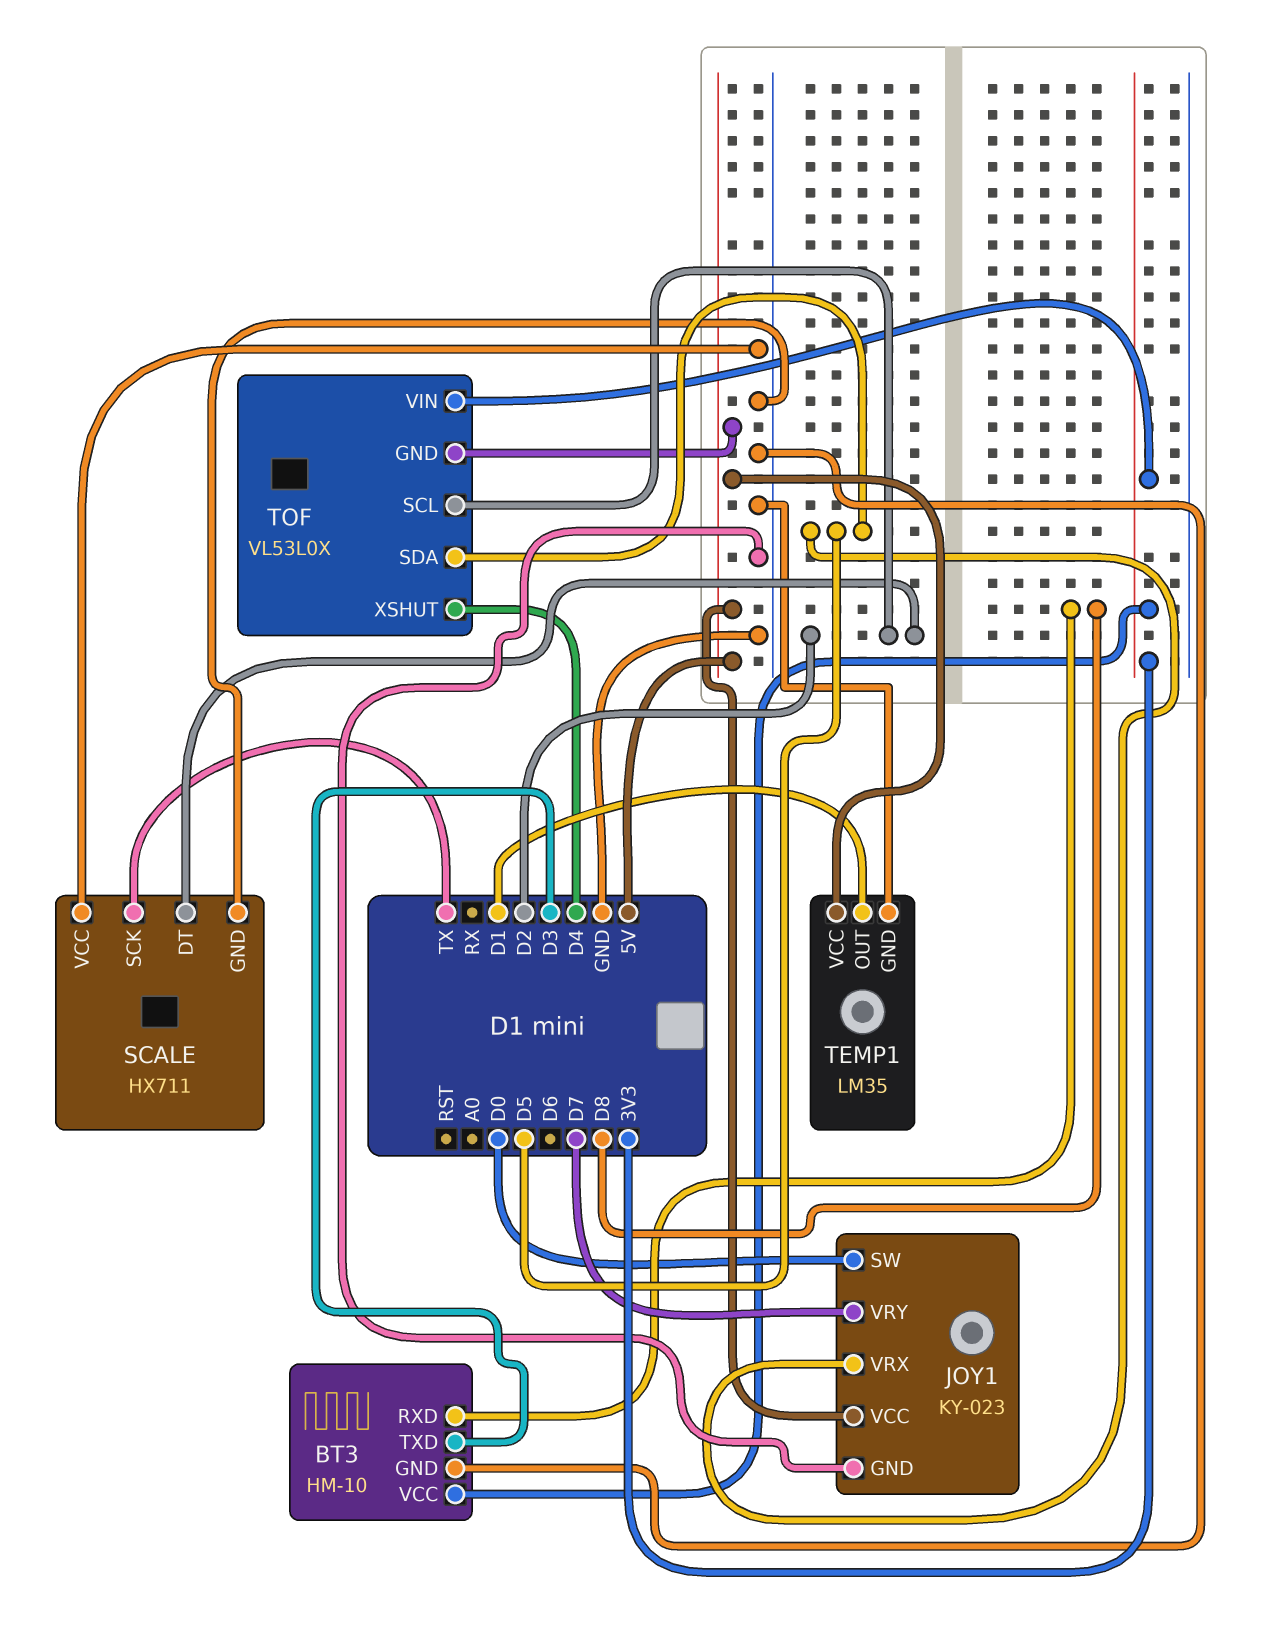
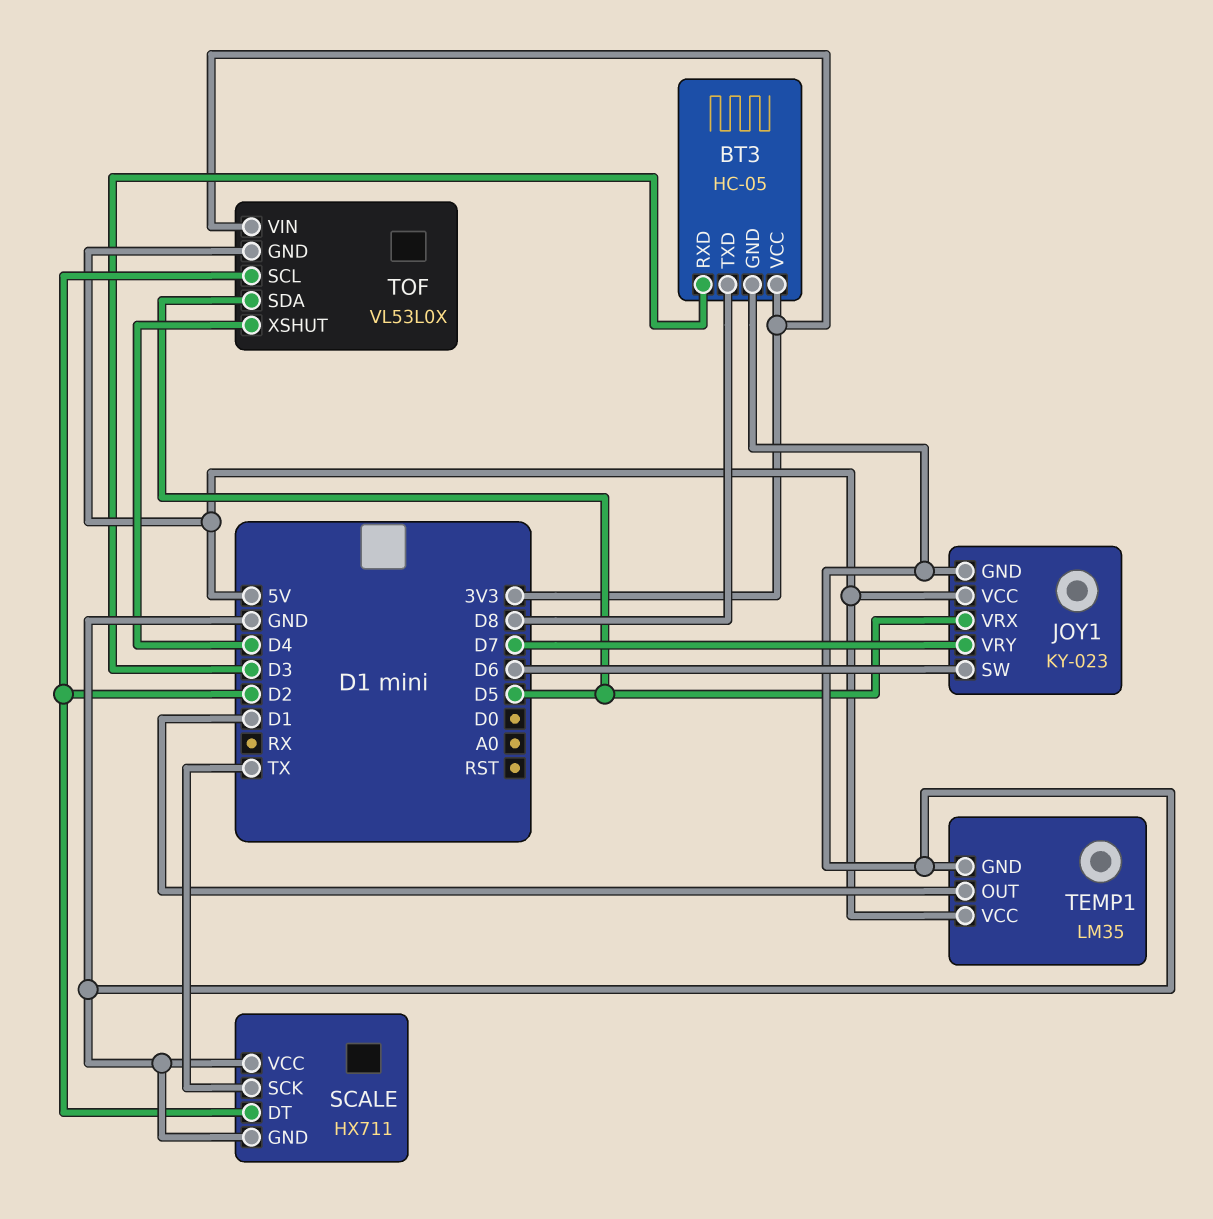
BT3: HM-10 -> HC-05
BT3 pin RXD: D8 -> D3
BT3 pin TXD: D3 -> D8
JOY1 pin SW: D0 -> D6

